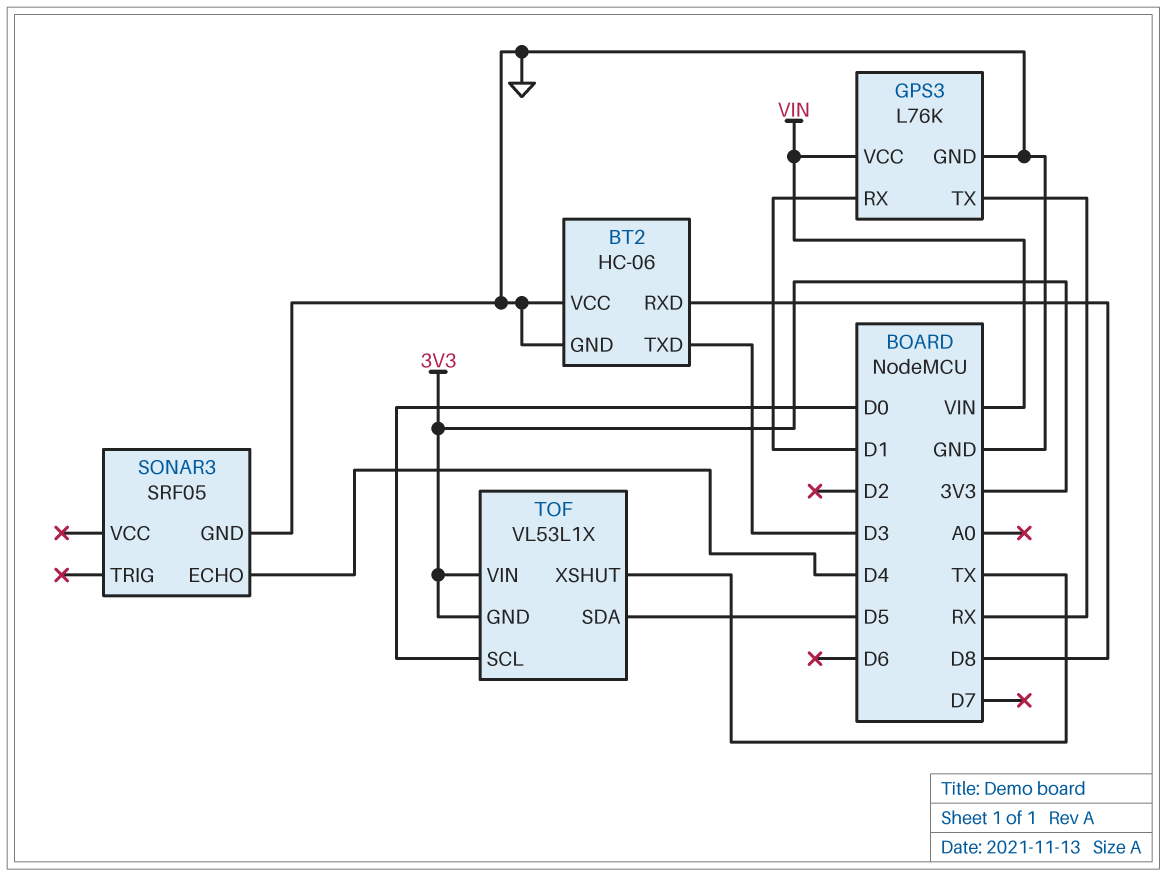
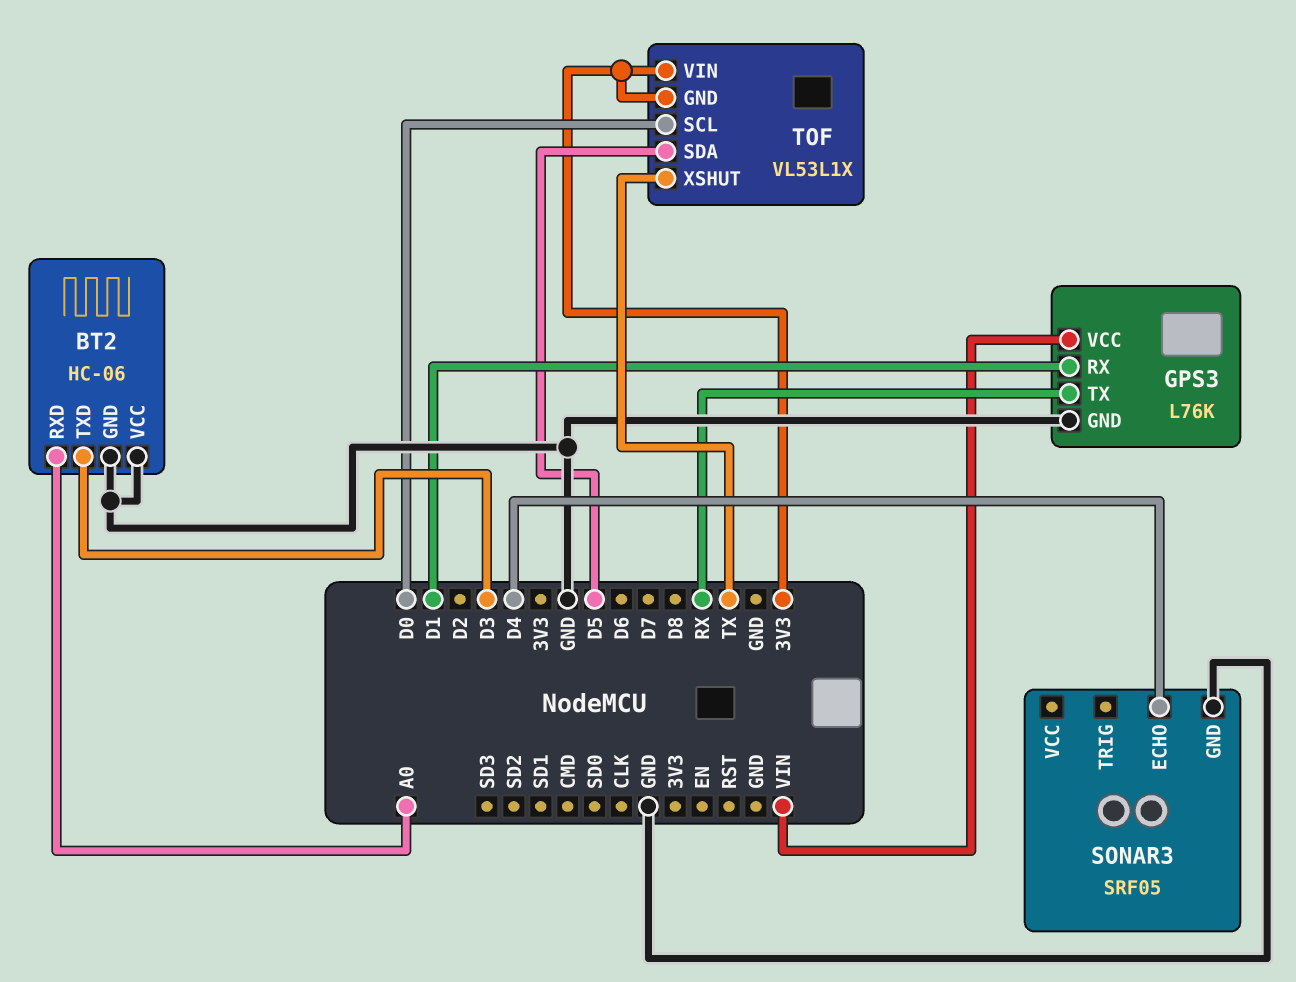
BT2 pin RXD: D8 -> A0

